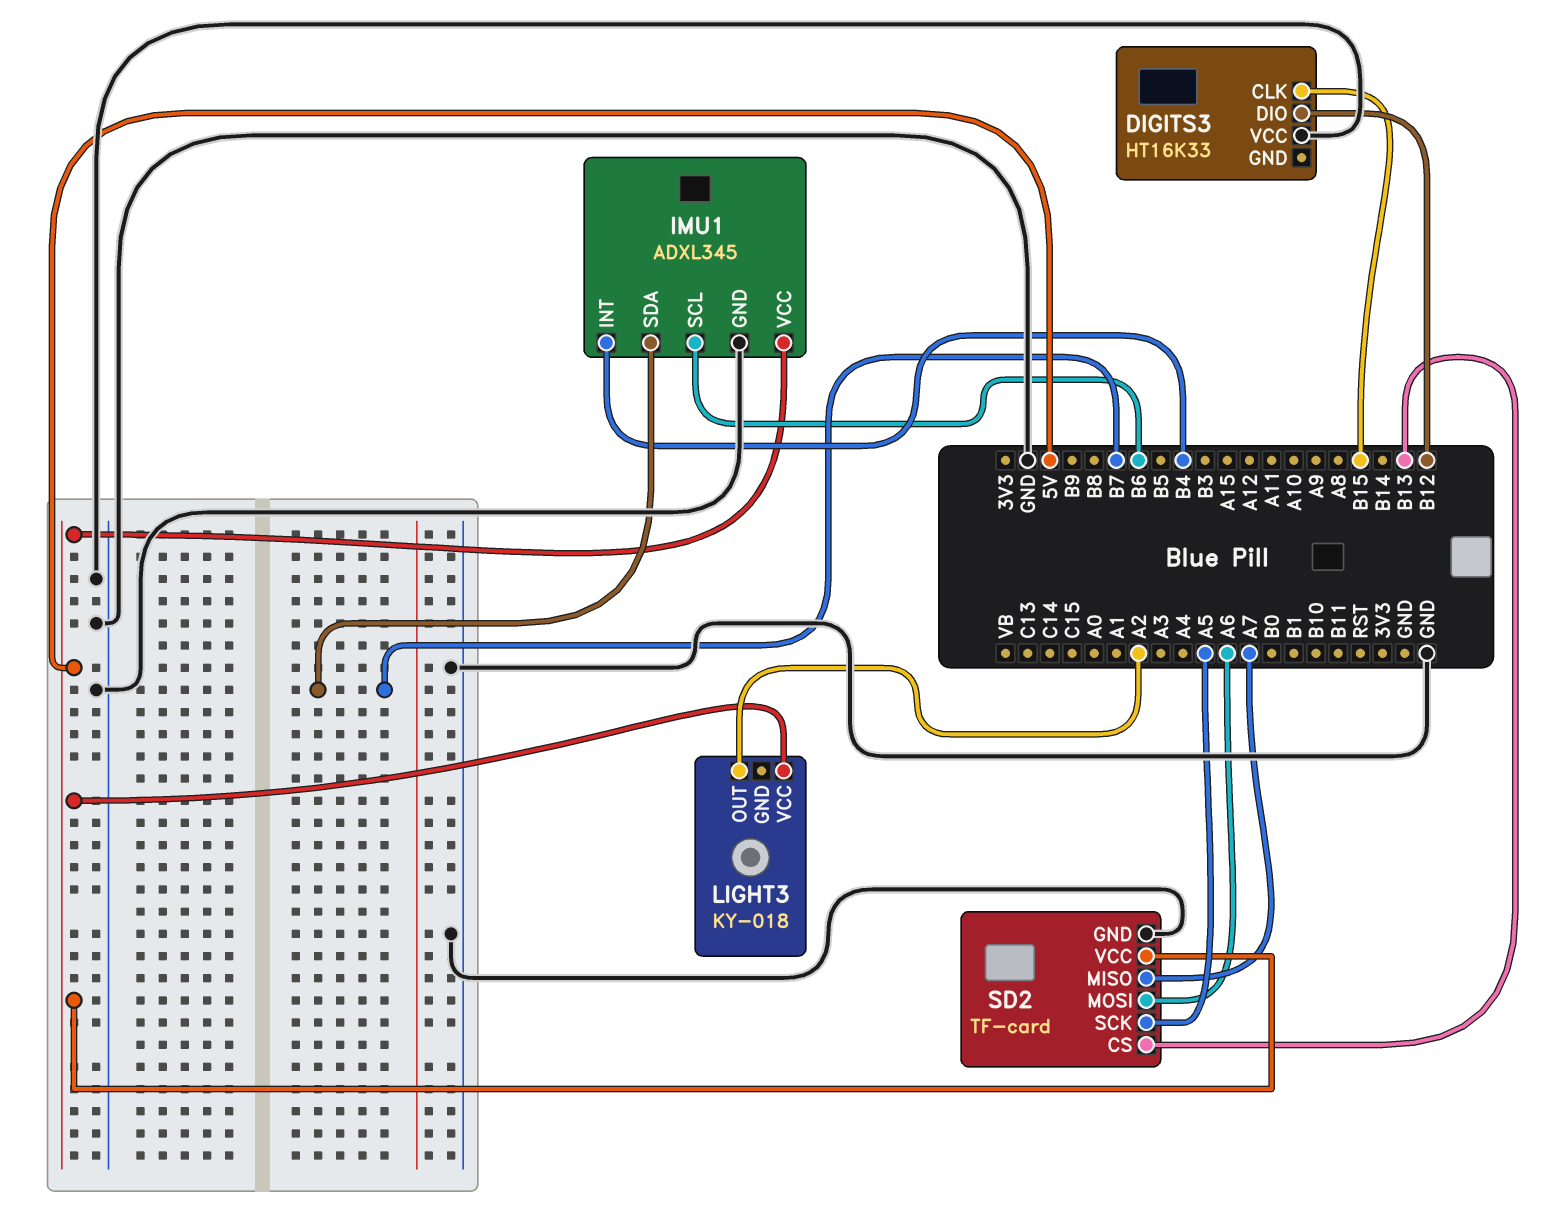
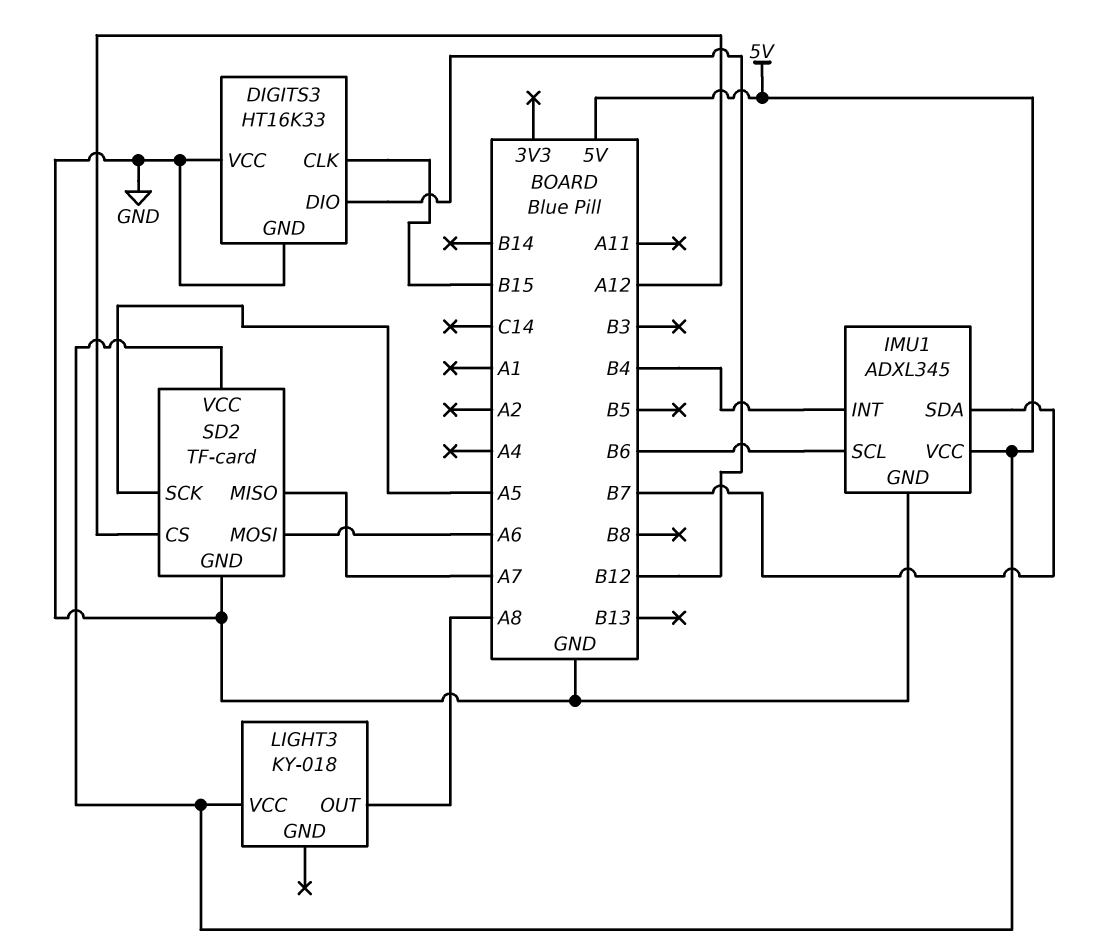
DIGITS3 pin GND: none -> GND
LIGHT3 pin OUT: A2 -> A8
SD2 pin CS: B13 -> A12

